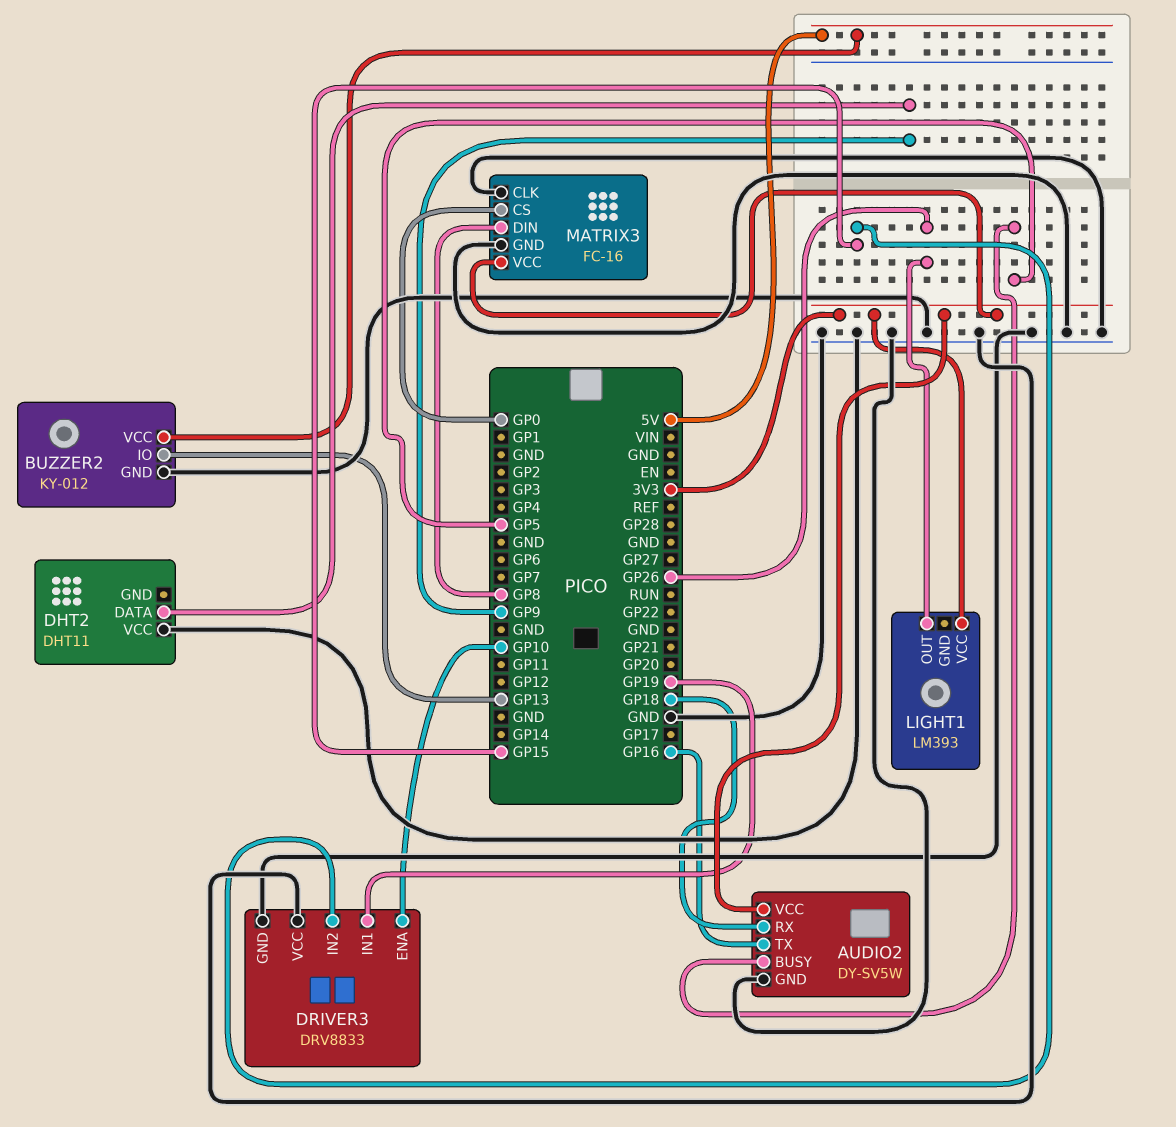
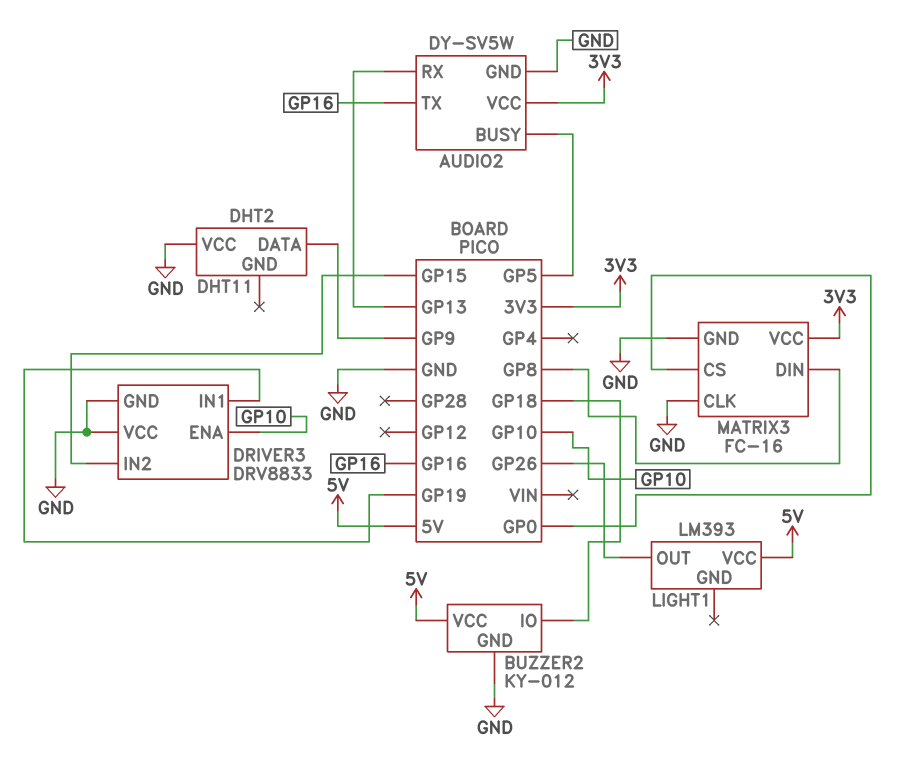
AUDIO2 pin RX: GP18 -> GP13
BUZZER2 pin IO: GP13 -> GP18
LIGHT1 pin VCC: 3V3 -> 5V

